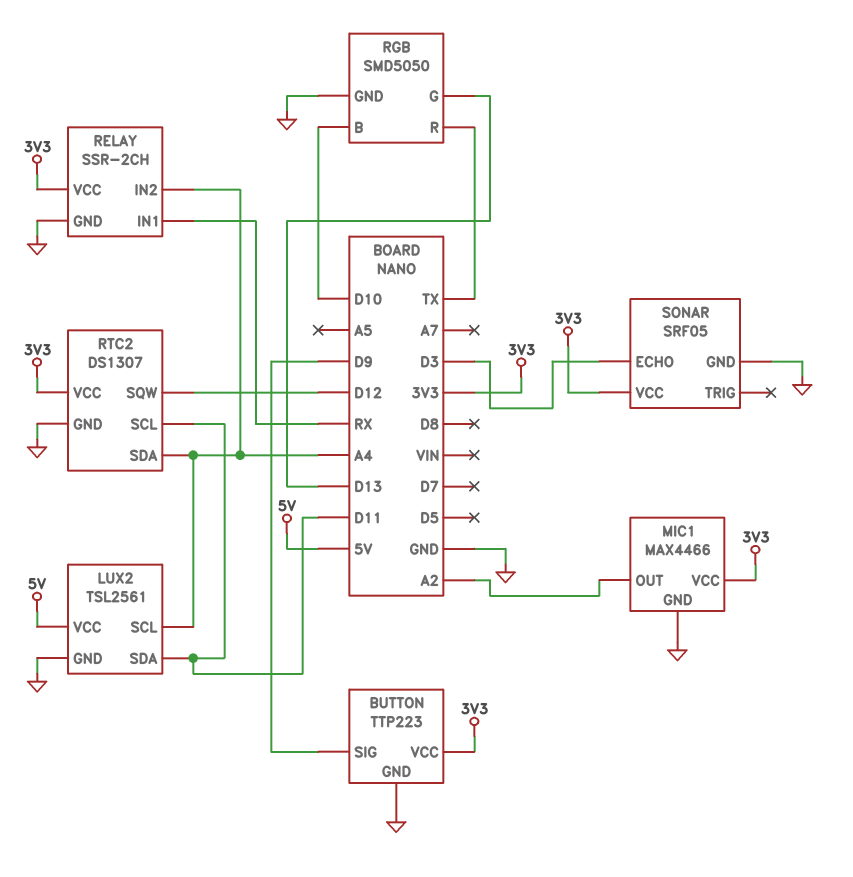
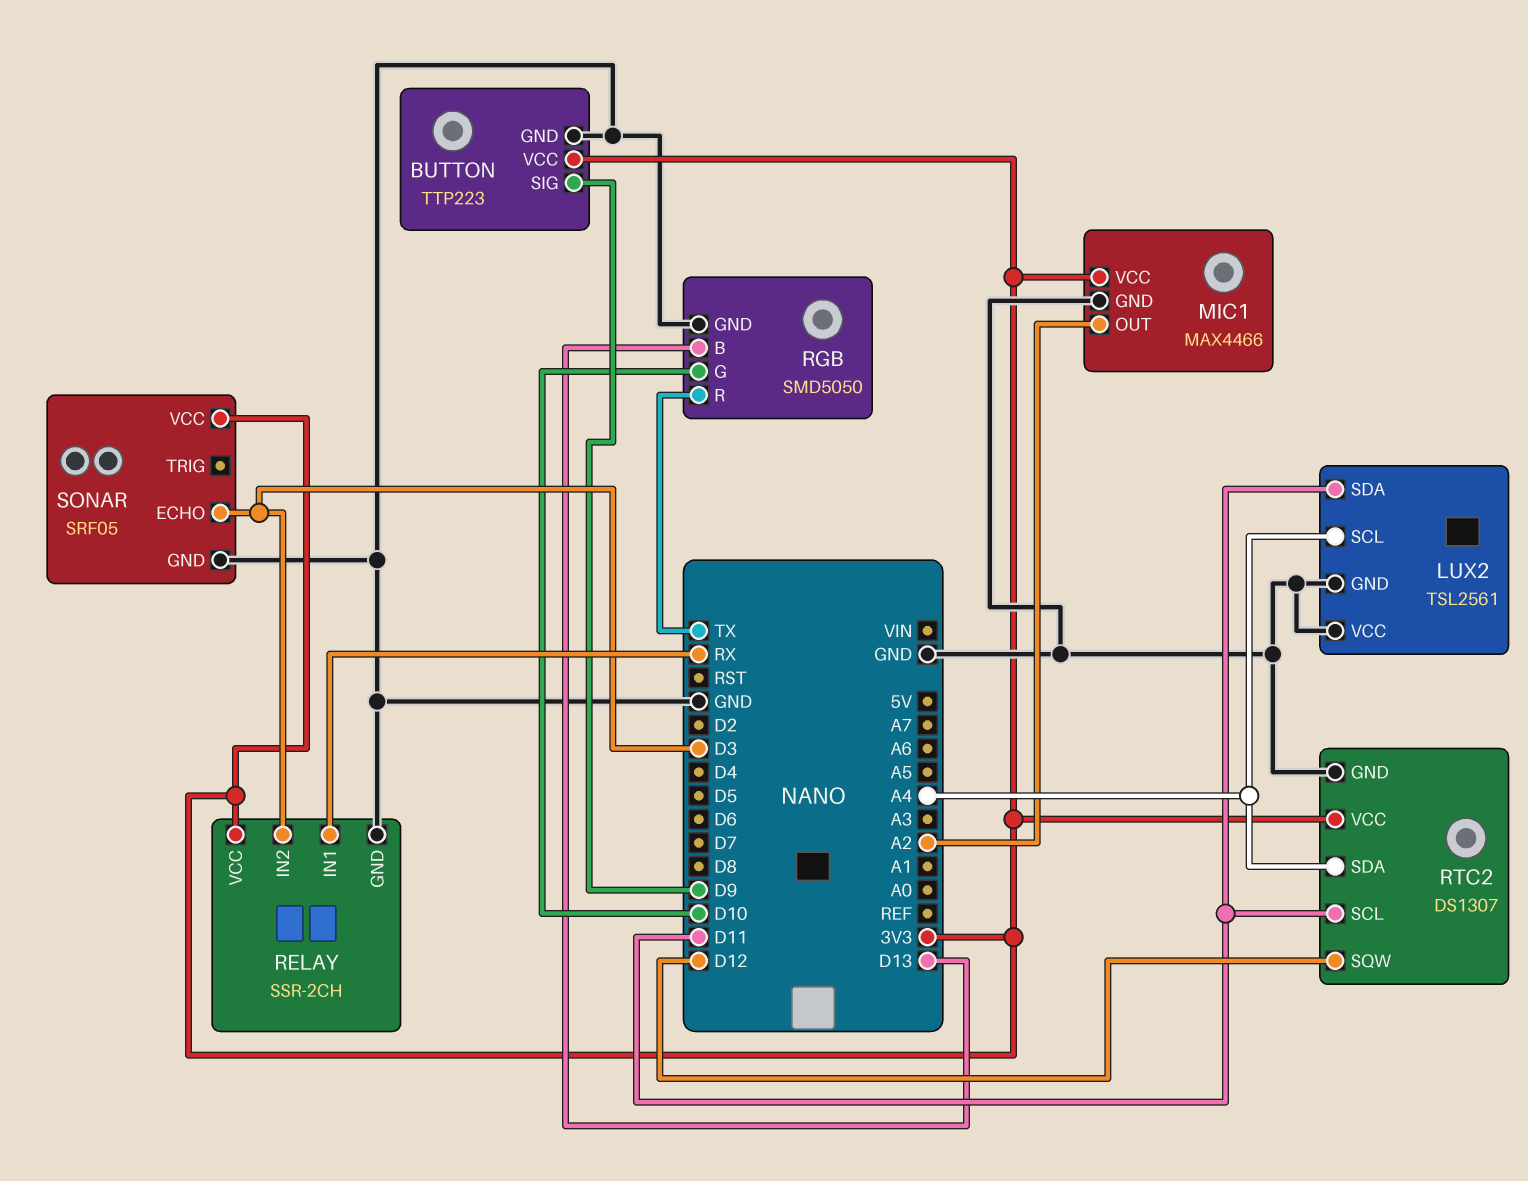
LUX2 pin VCC: 5V -> GND
RELAY pin IN2: A4 -> D3
RGB pin B: D10 -> D13
RGB pin G: D13 -> D10

